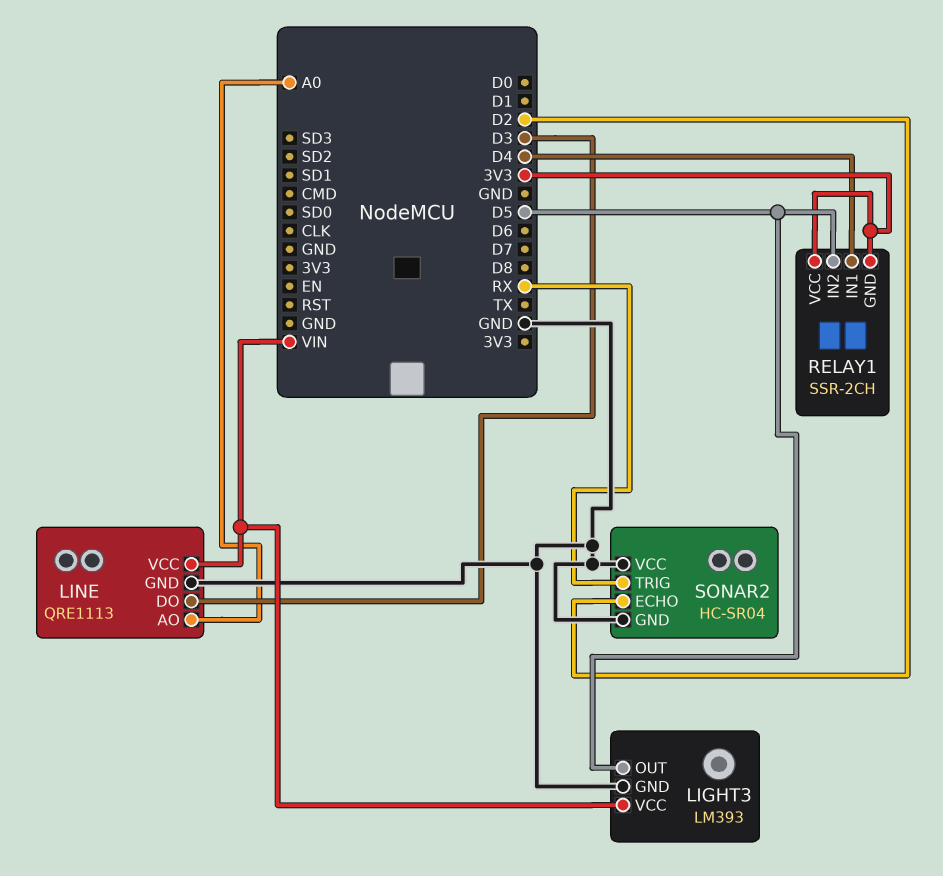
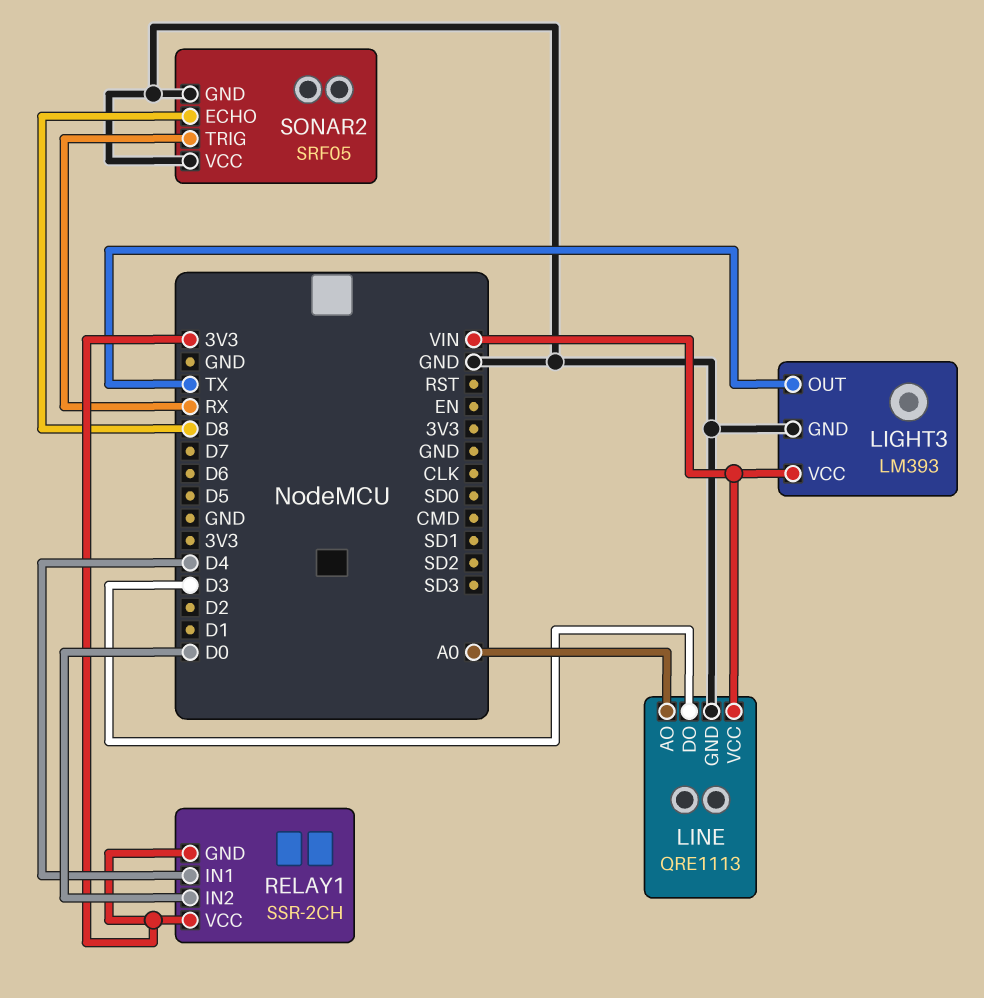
LIGHT3 pin OUT: D5 -> TX
RELAY1 pin IN2: D5 -> D0
SONAR2: HC-SR04 -> SRF05
SONAR2 pin ECHO: D2 -> D8

